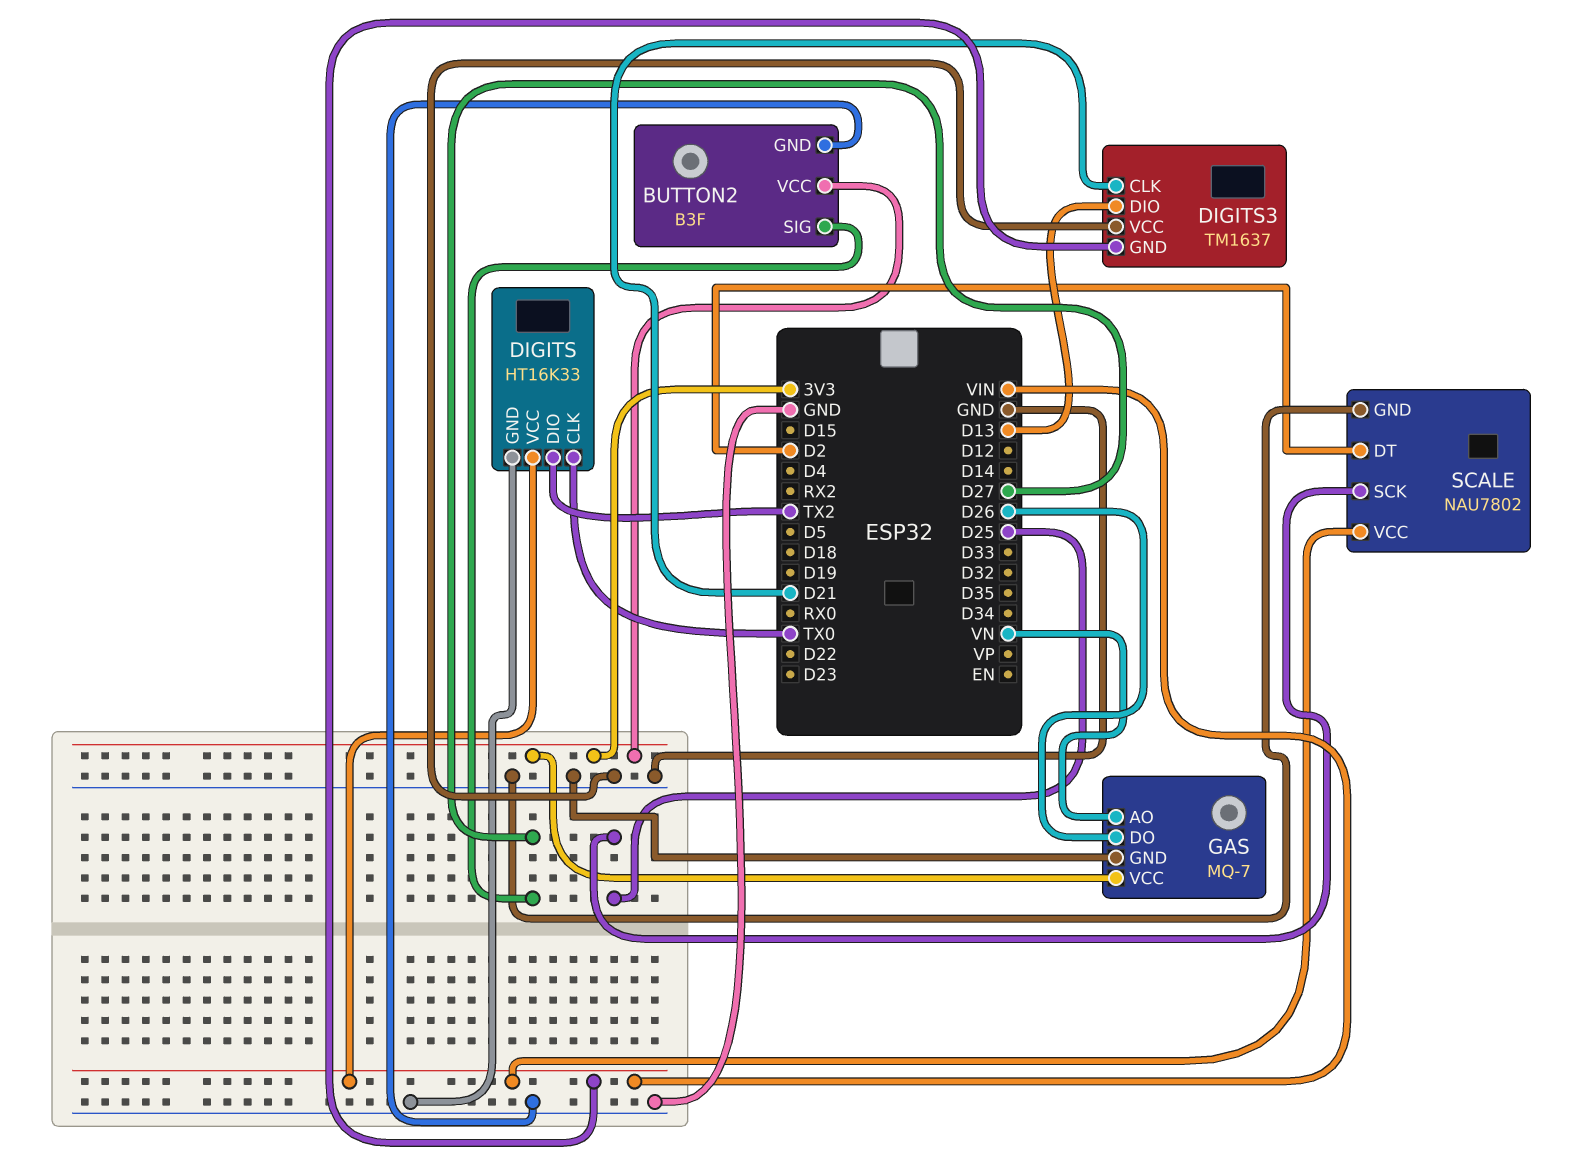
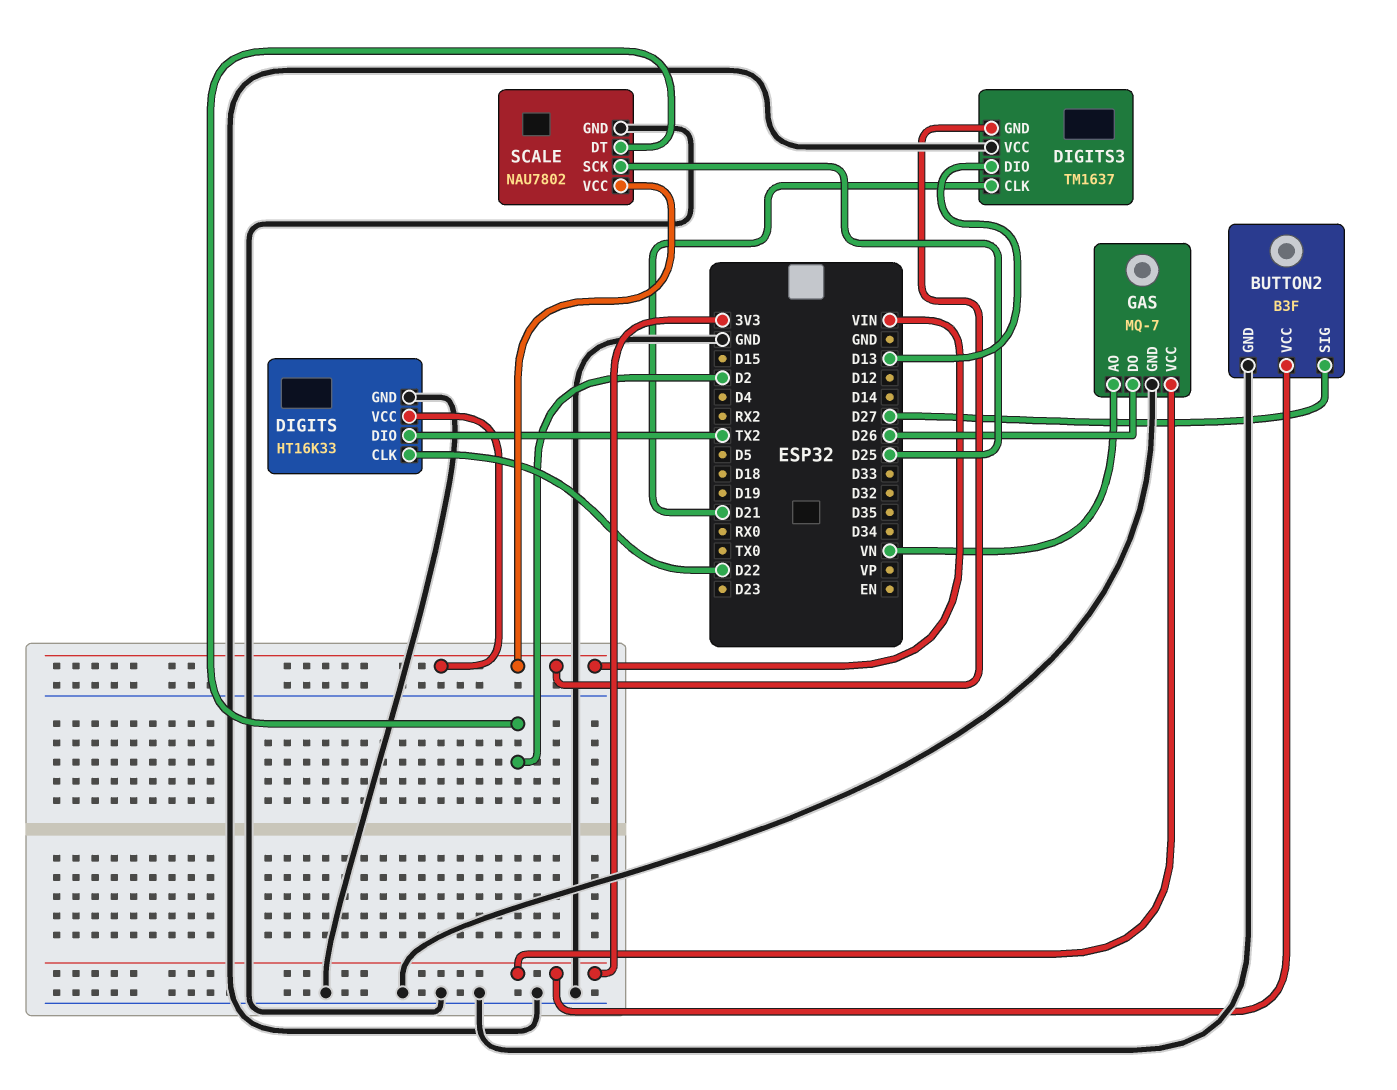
DIGITS pin CLK: TX0 -> D22

